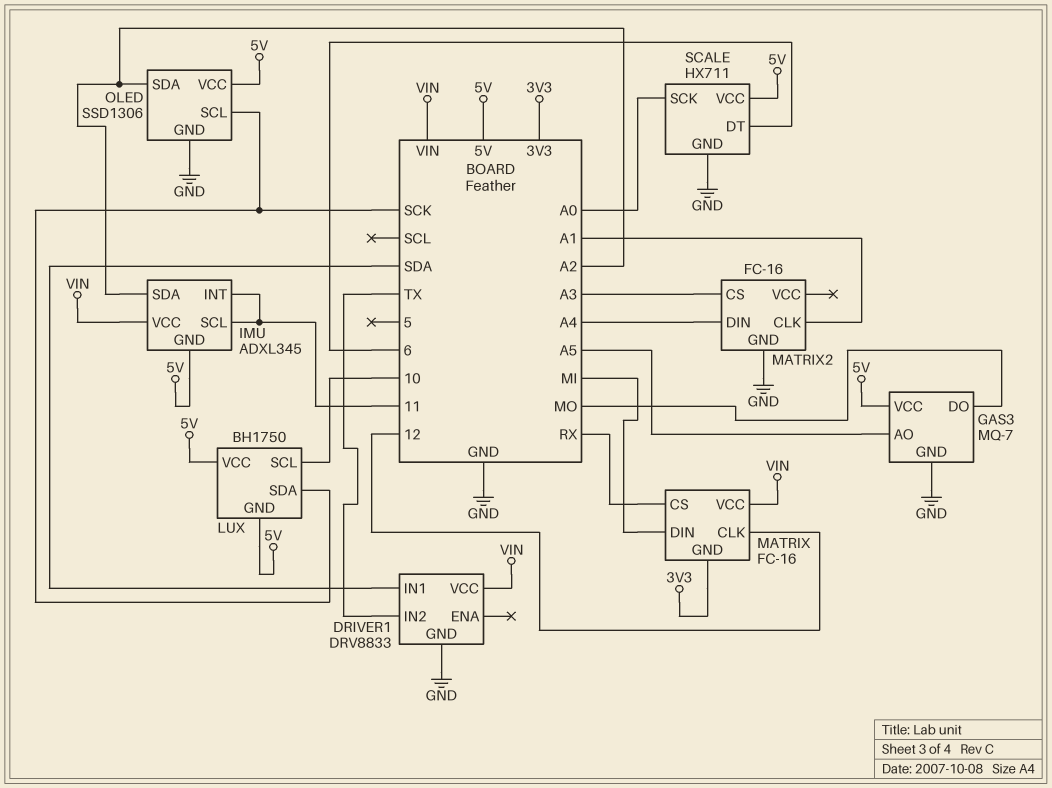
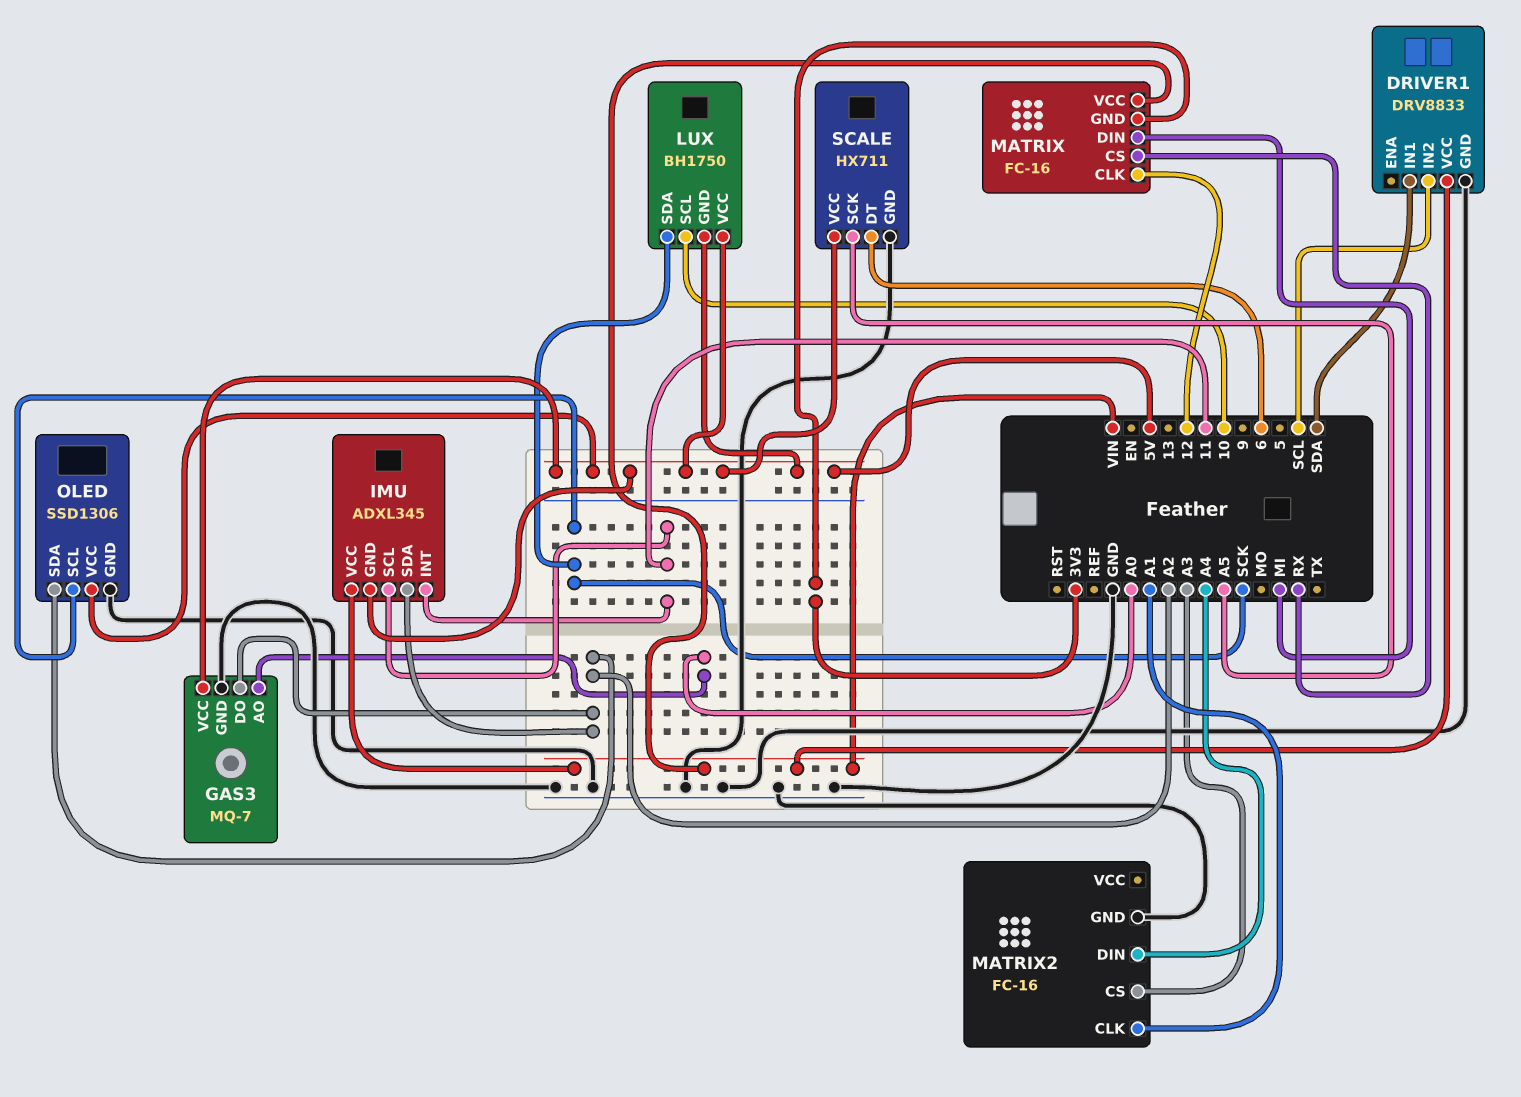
DRIVER1 pin IN2: TX -> SCL
GAS3 pin AO: A5 -> A0
GAS3 pin DO: MO -> A2
SCALE pin SCK: A0 -> A5

